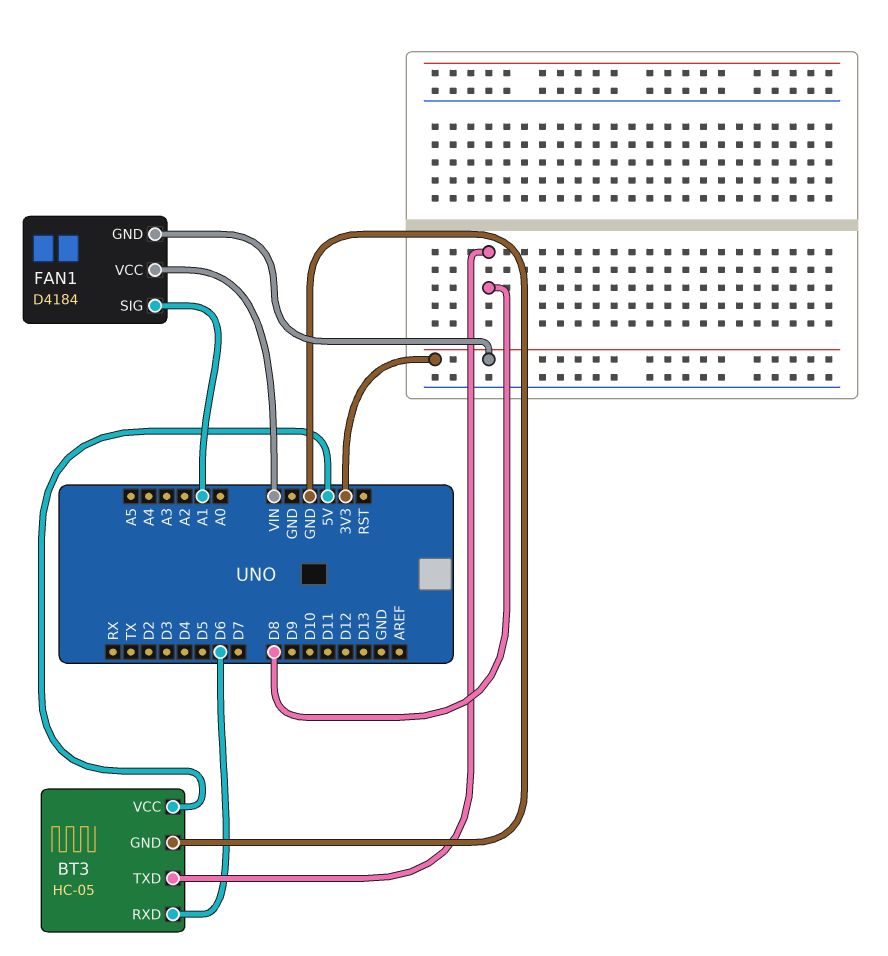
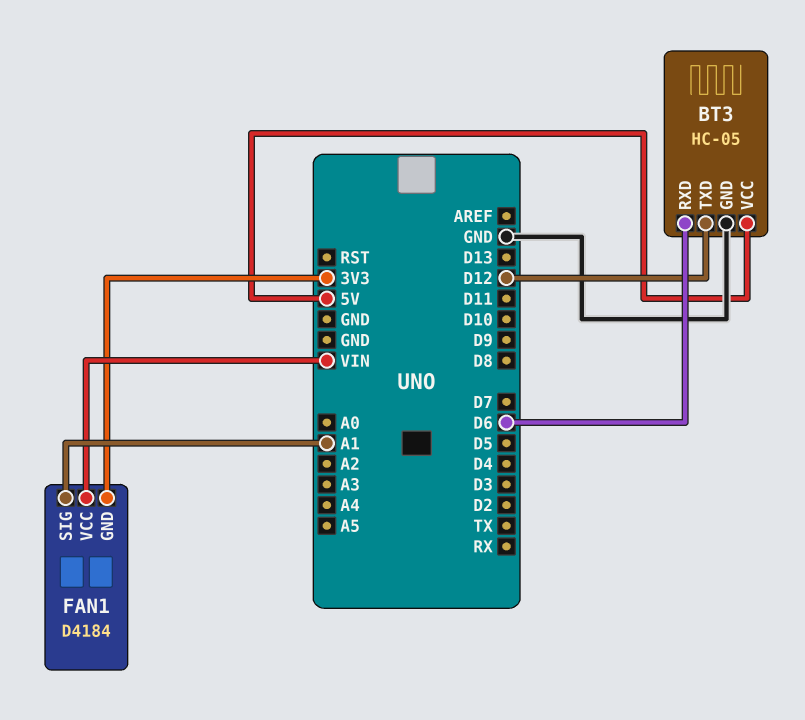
BT3 pin TXD: D8 -> D12

